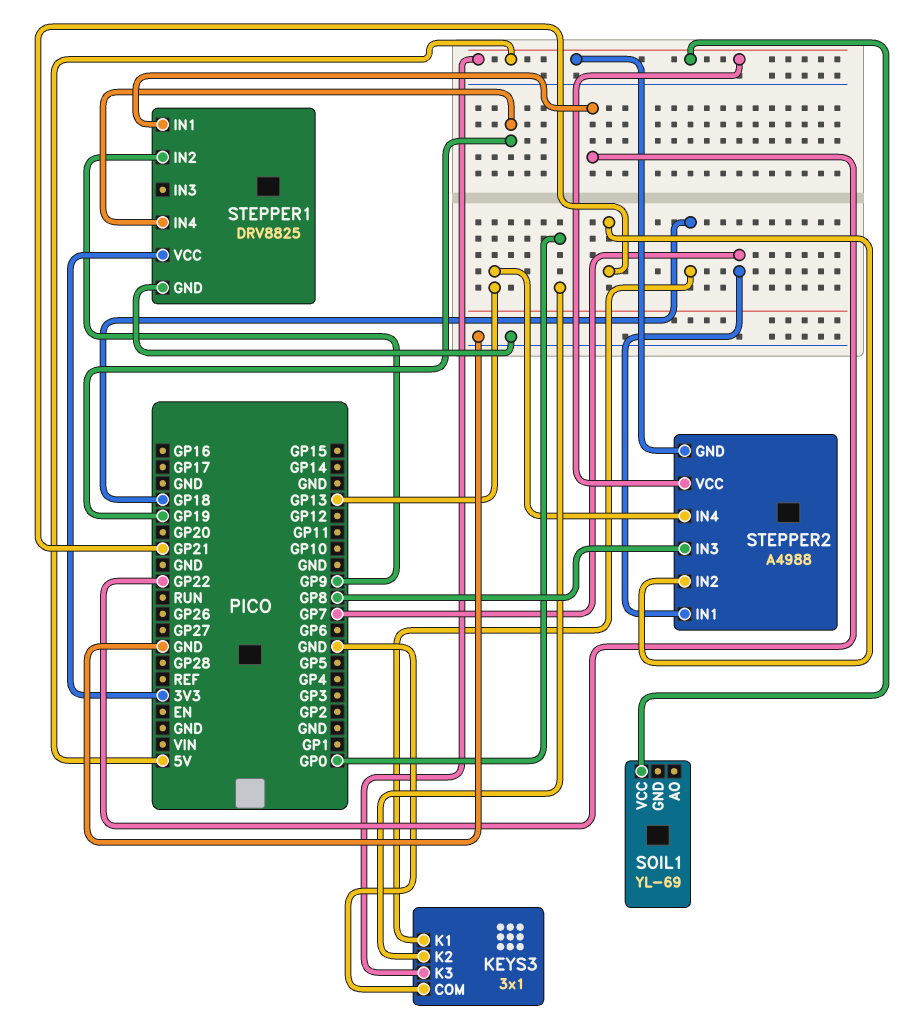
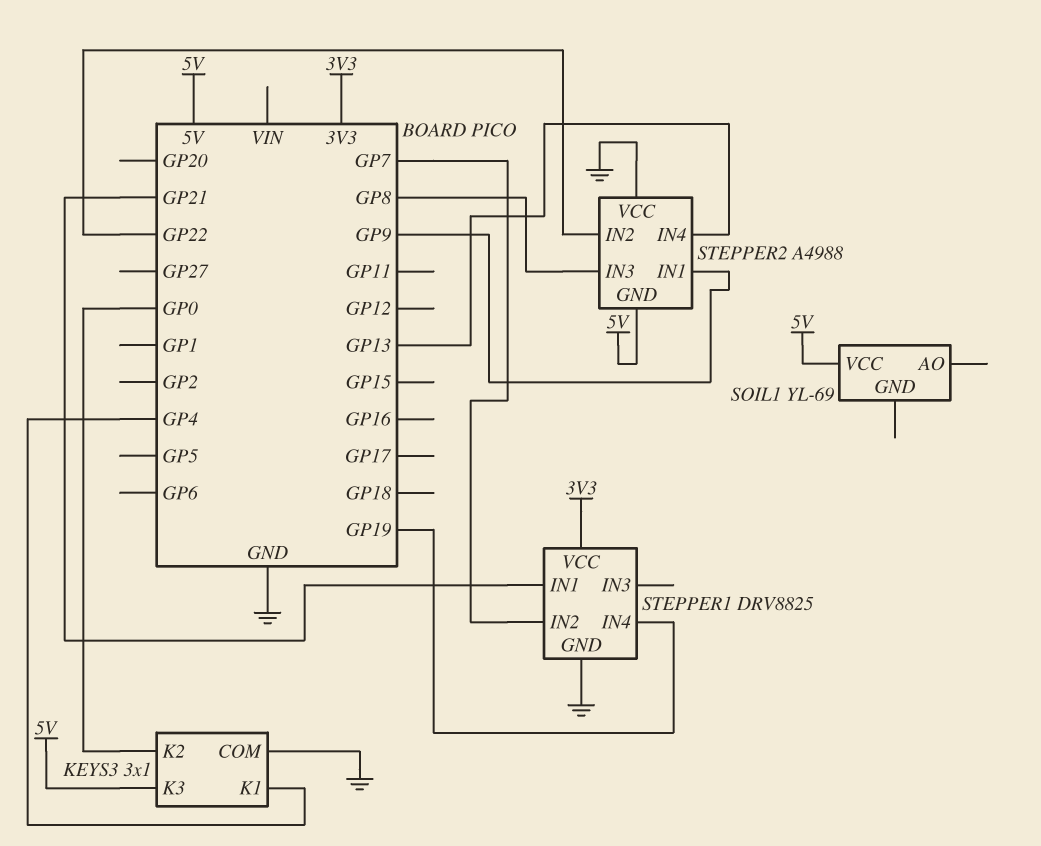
KEYS3 pin K1: GP18 -> GP4
STEPPER1 pin IN1: GP22 -> GP21
STEPPER1 pin IN2: GP9 -> GP7
STEPPER2 pin IN1: GP7 -> GP9
STEPPER2 pin IN2: GP21 -> GP22
STEPPER2 pin VCC: 5V -> GND

